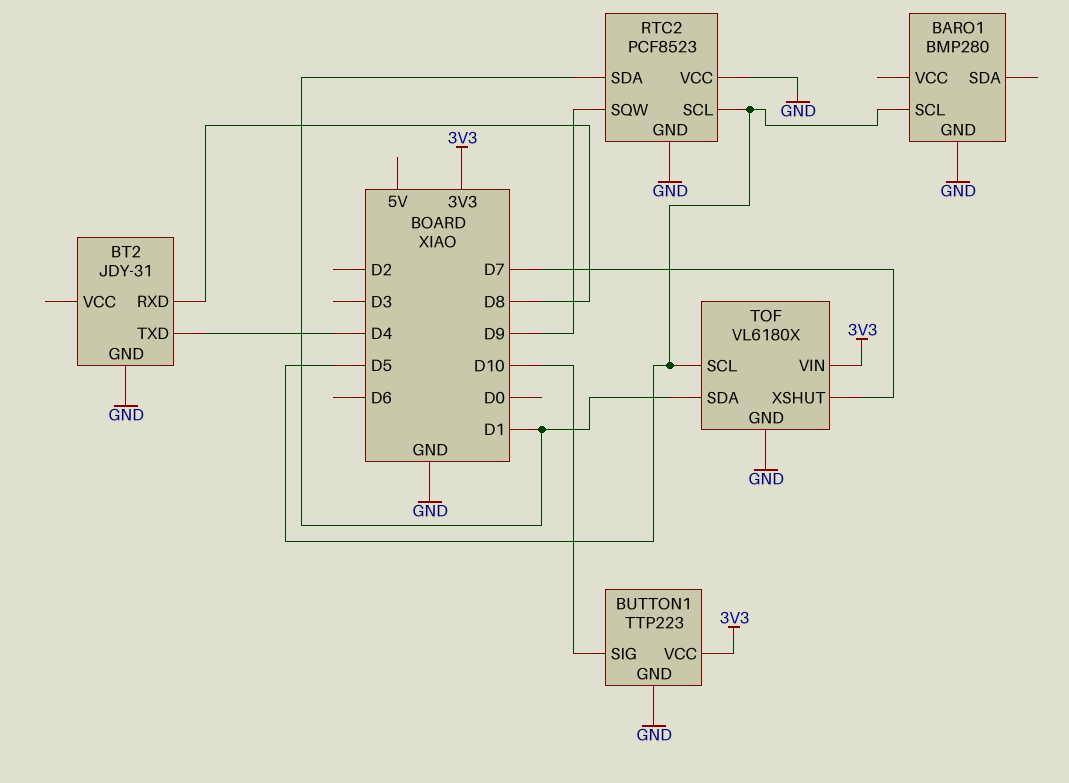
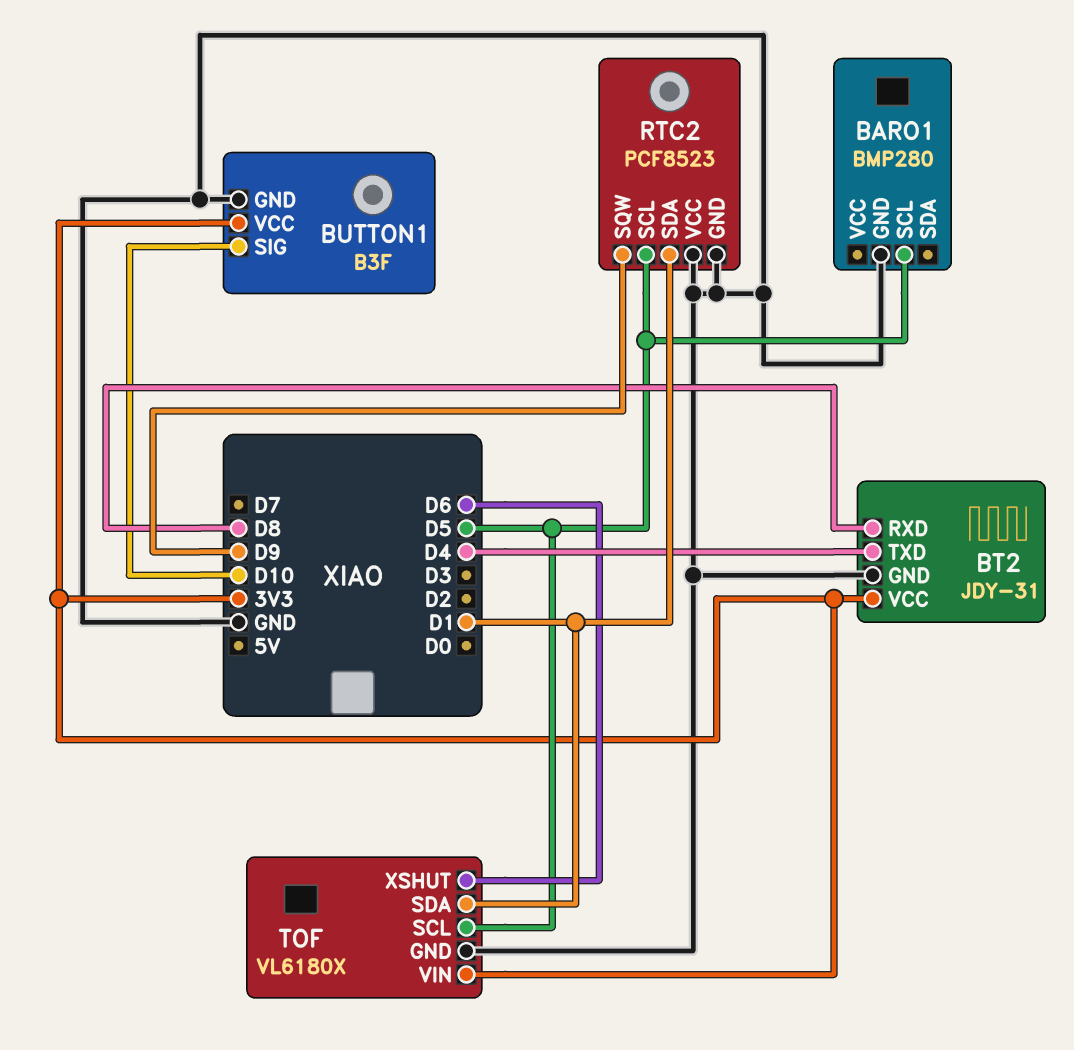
BT2 pin VCC: none -> 3V3
BUTTON1: TTP223 -> B3F
TOF pin XSHUT: D7 -> D6

